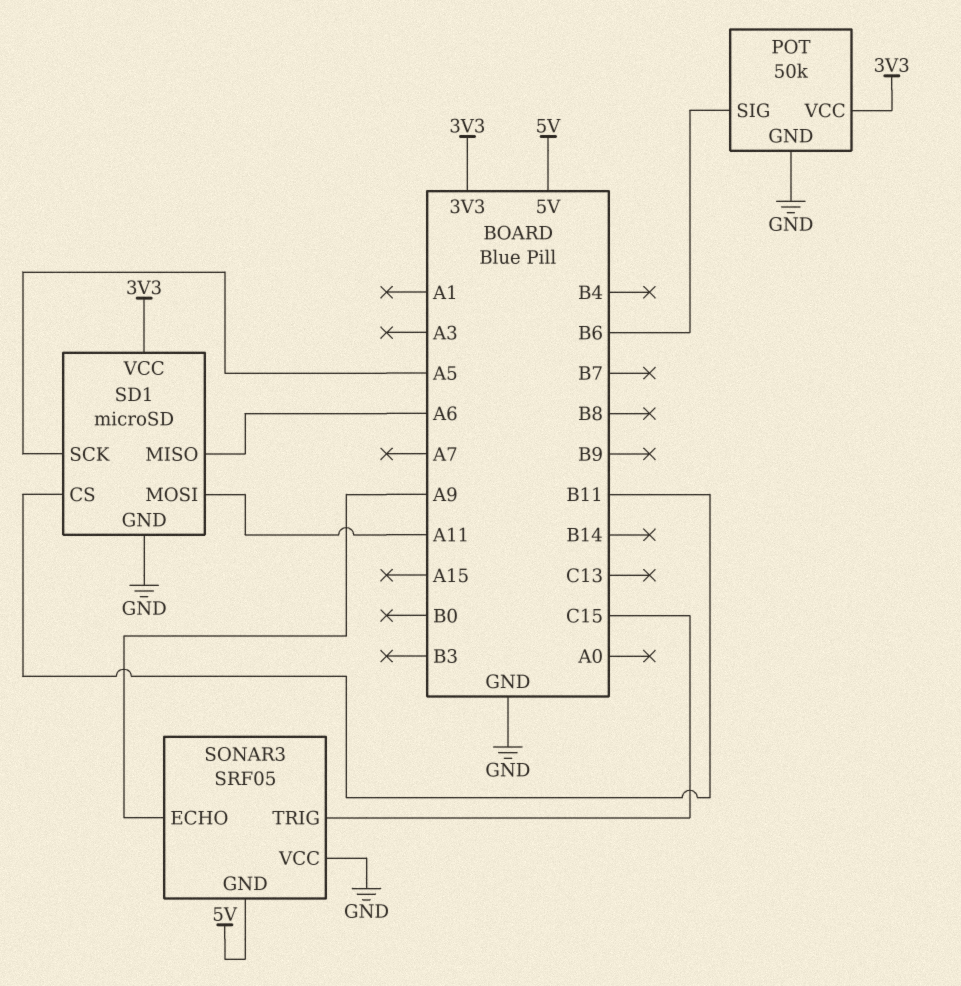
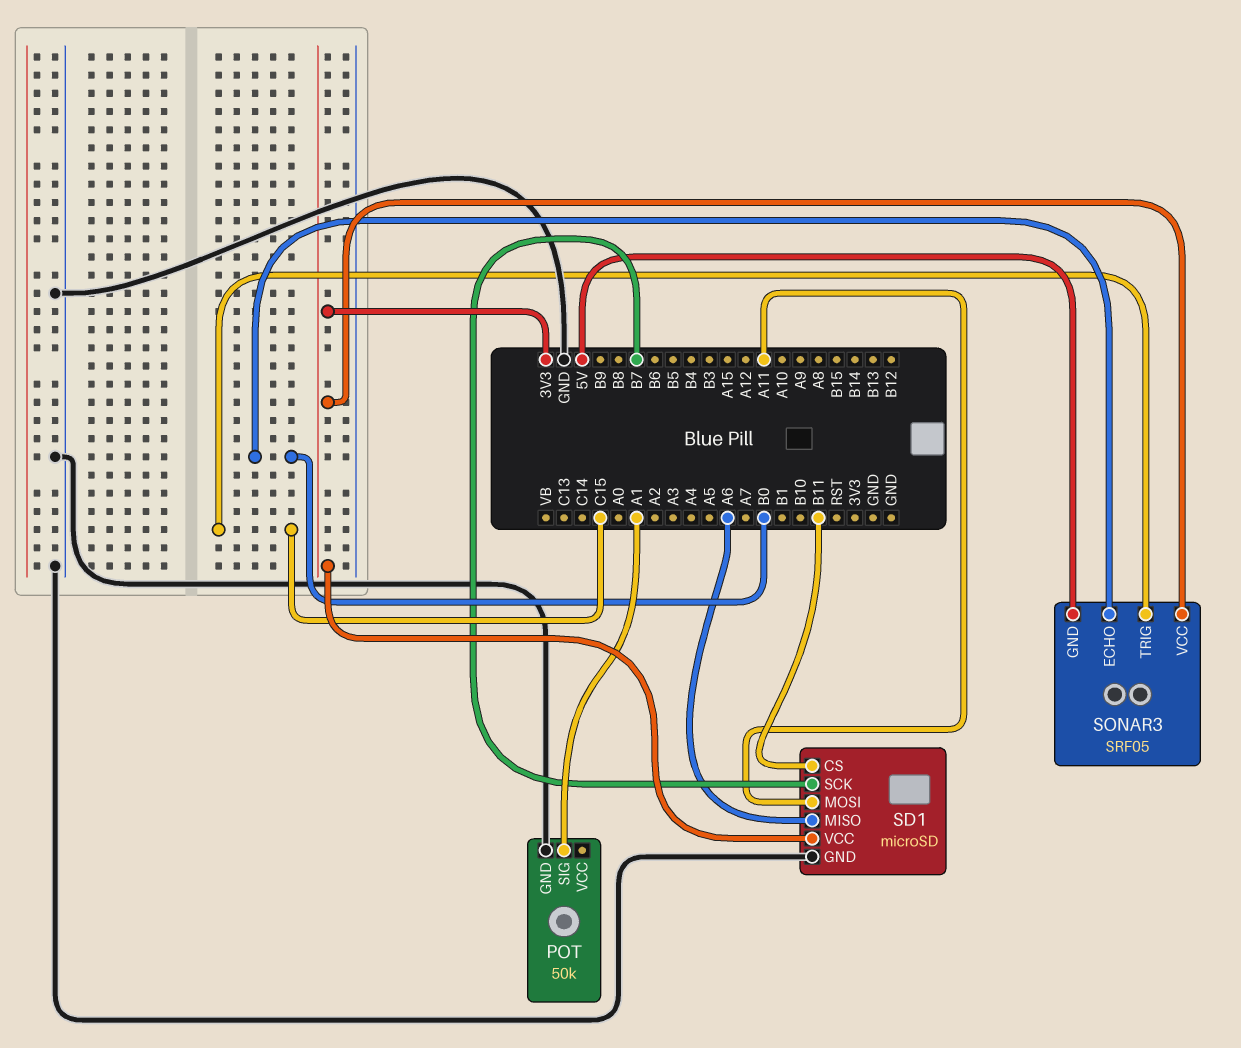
POT pin SIG: B6 -> A1
POT pin VCC: 3V3 -> none
SD1 pin SCK: A5 -> B7
SONAR3 pin ECHO: A9 -> B0
SONAR3 pin VCC: GND -> 3V3

